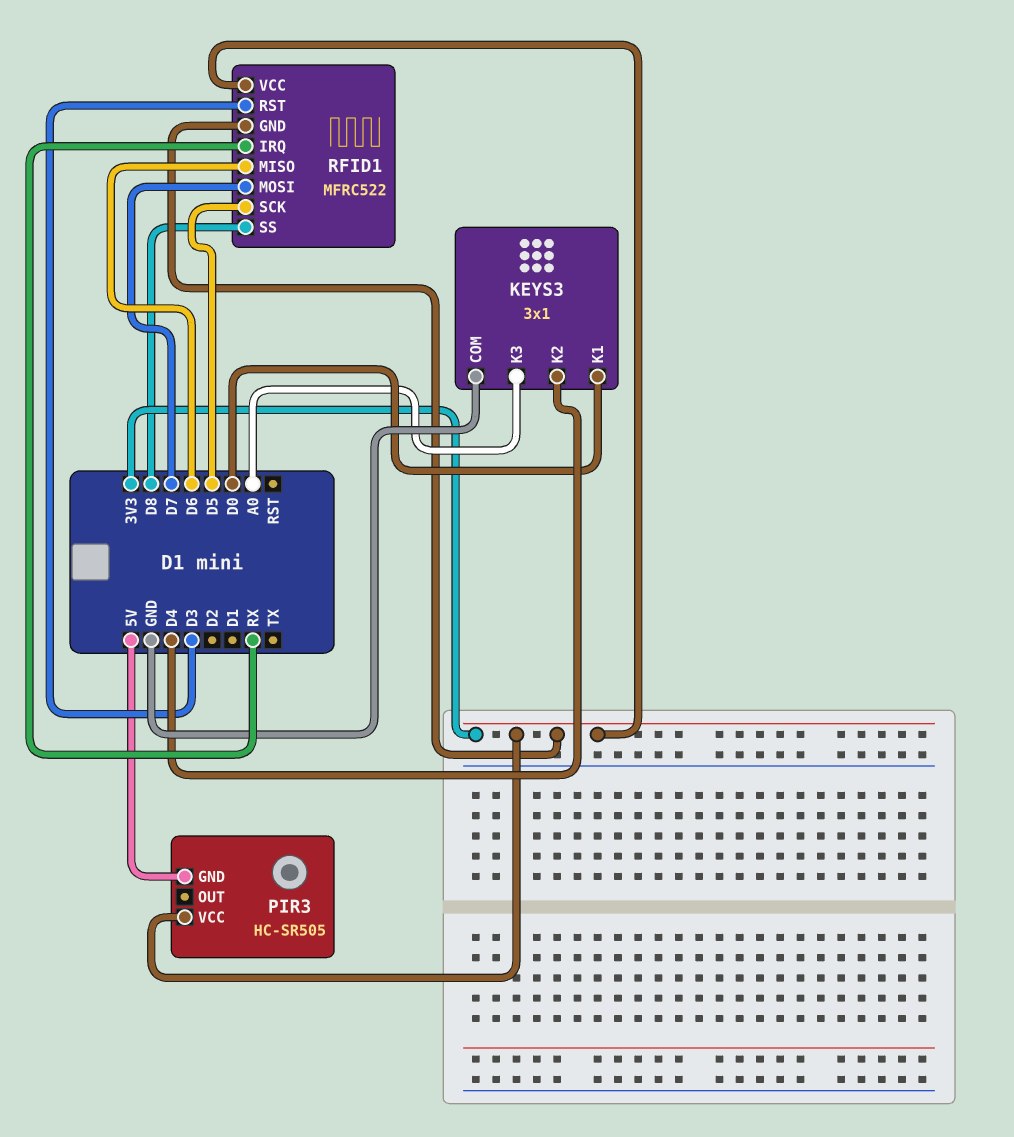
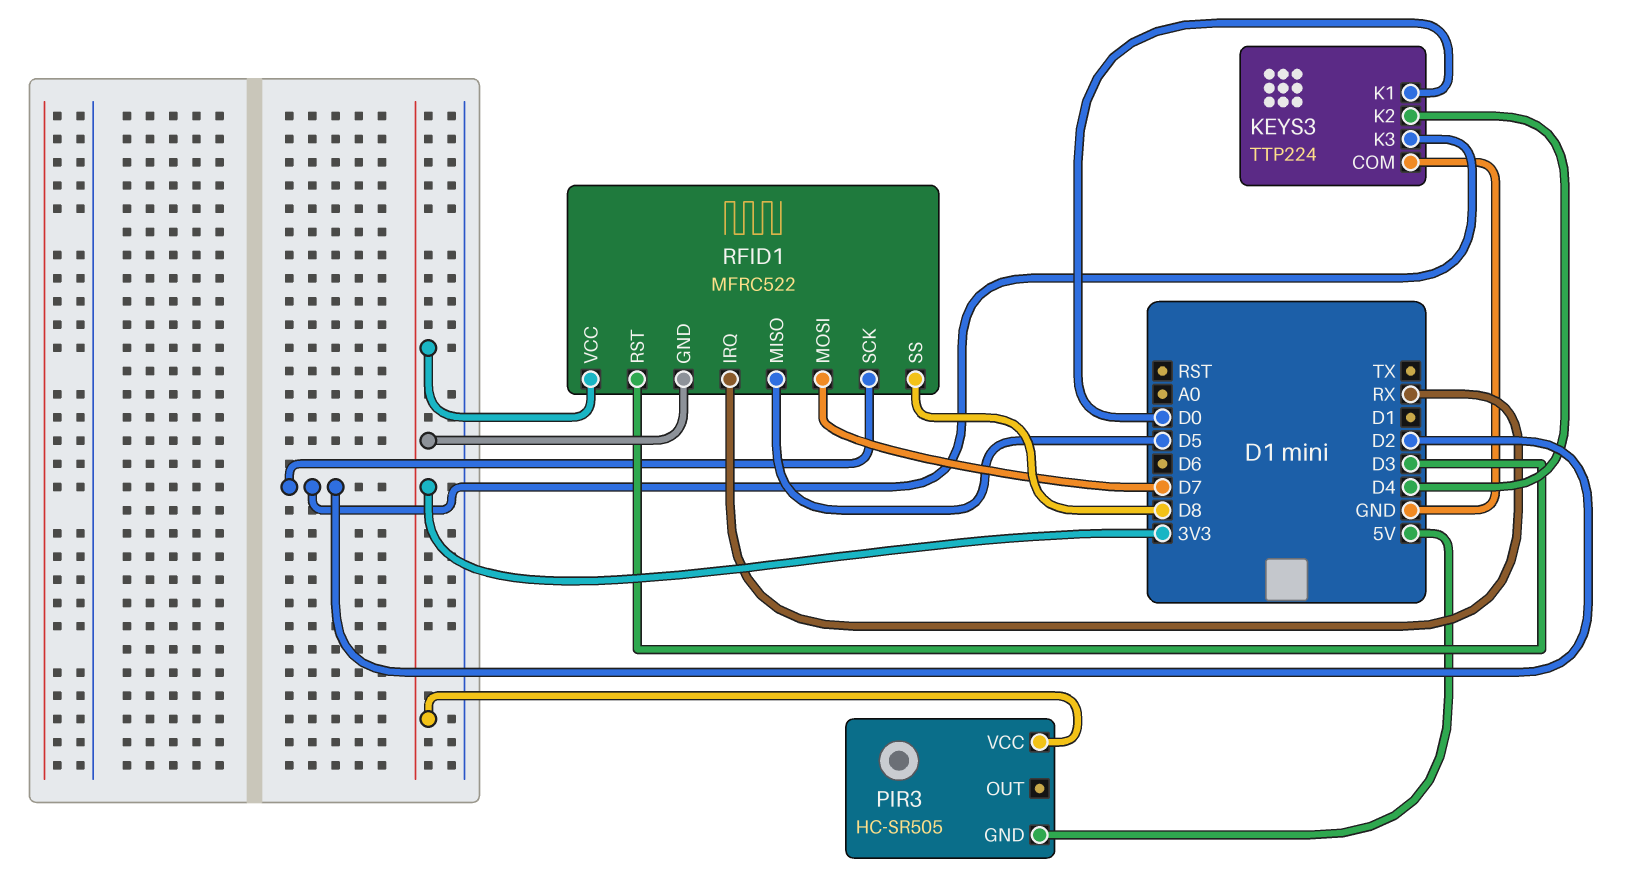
KEYS3: 3x1 -> TTP224
KEYS3 pin K3: A0 -> D2
RFID1 pin MISO: D6 -> D5
RFID1 pin SCK: D5 -> D2

